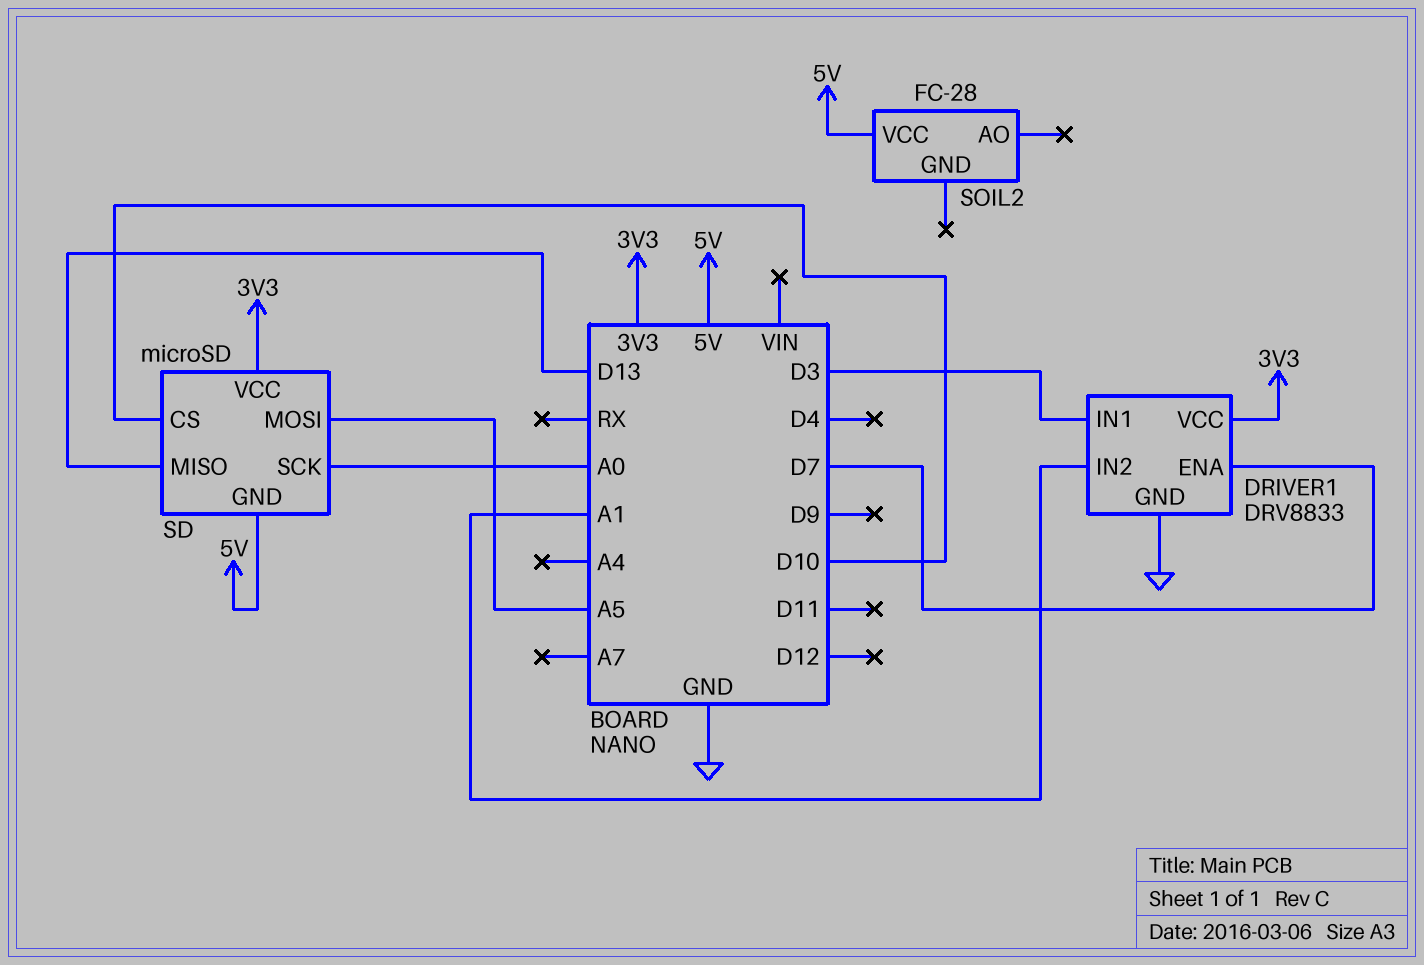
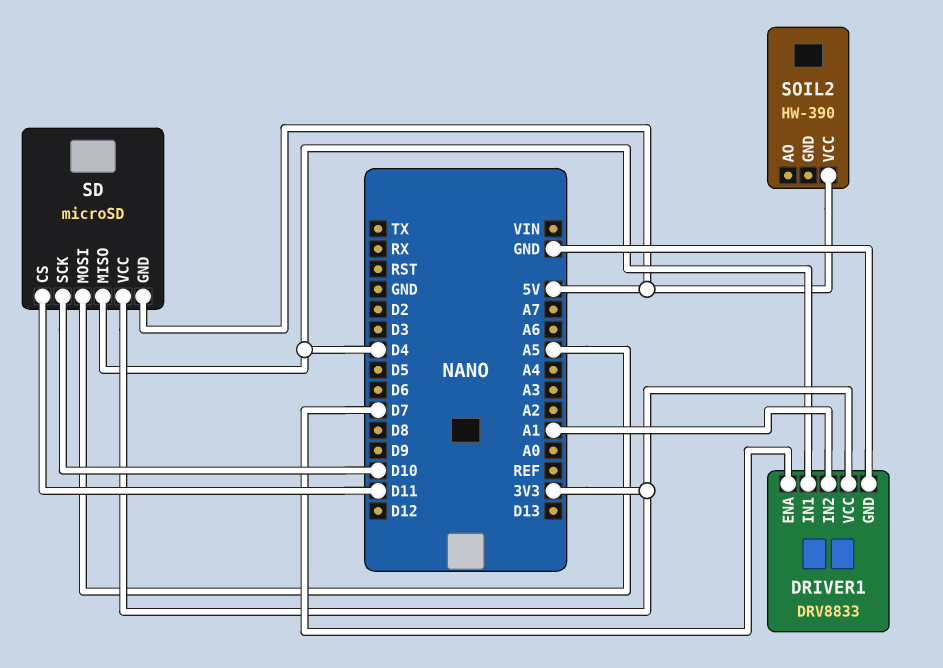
DRIVER1 pin IN1: D3 -> D4
SD pin CS: D10 -> D11
SD pin MISO: D13 -> D4
SD pin SCK: A0 -> D10
SOIL2: FC-28 -> HW-390

